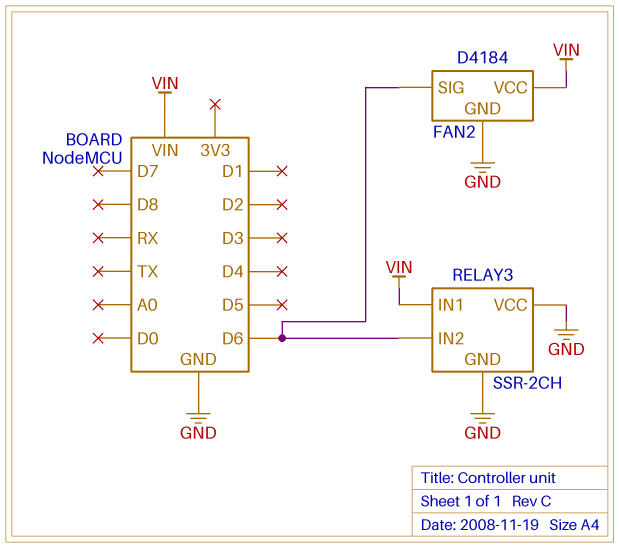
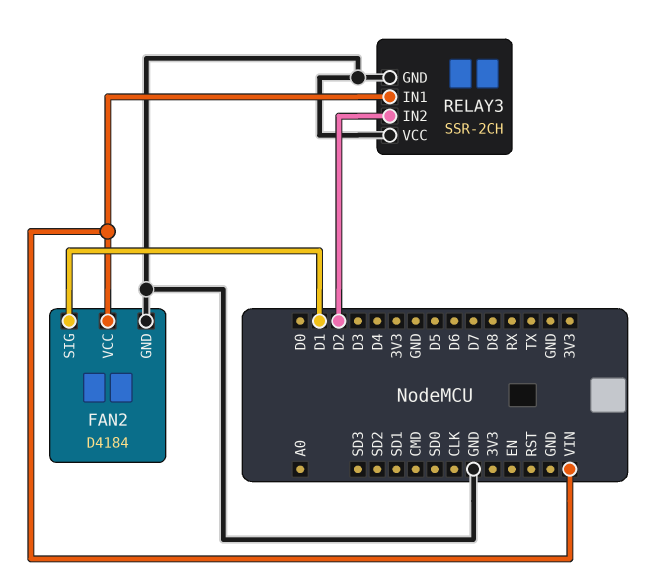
FAN2 pin SIG: D6 -> D1
RELAY3 pin IN2: D6 -> D2

